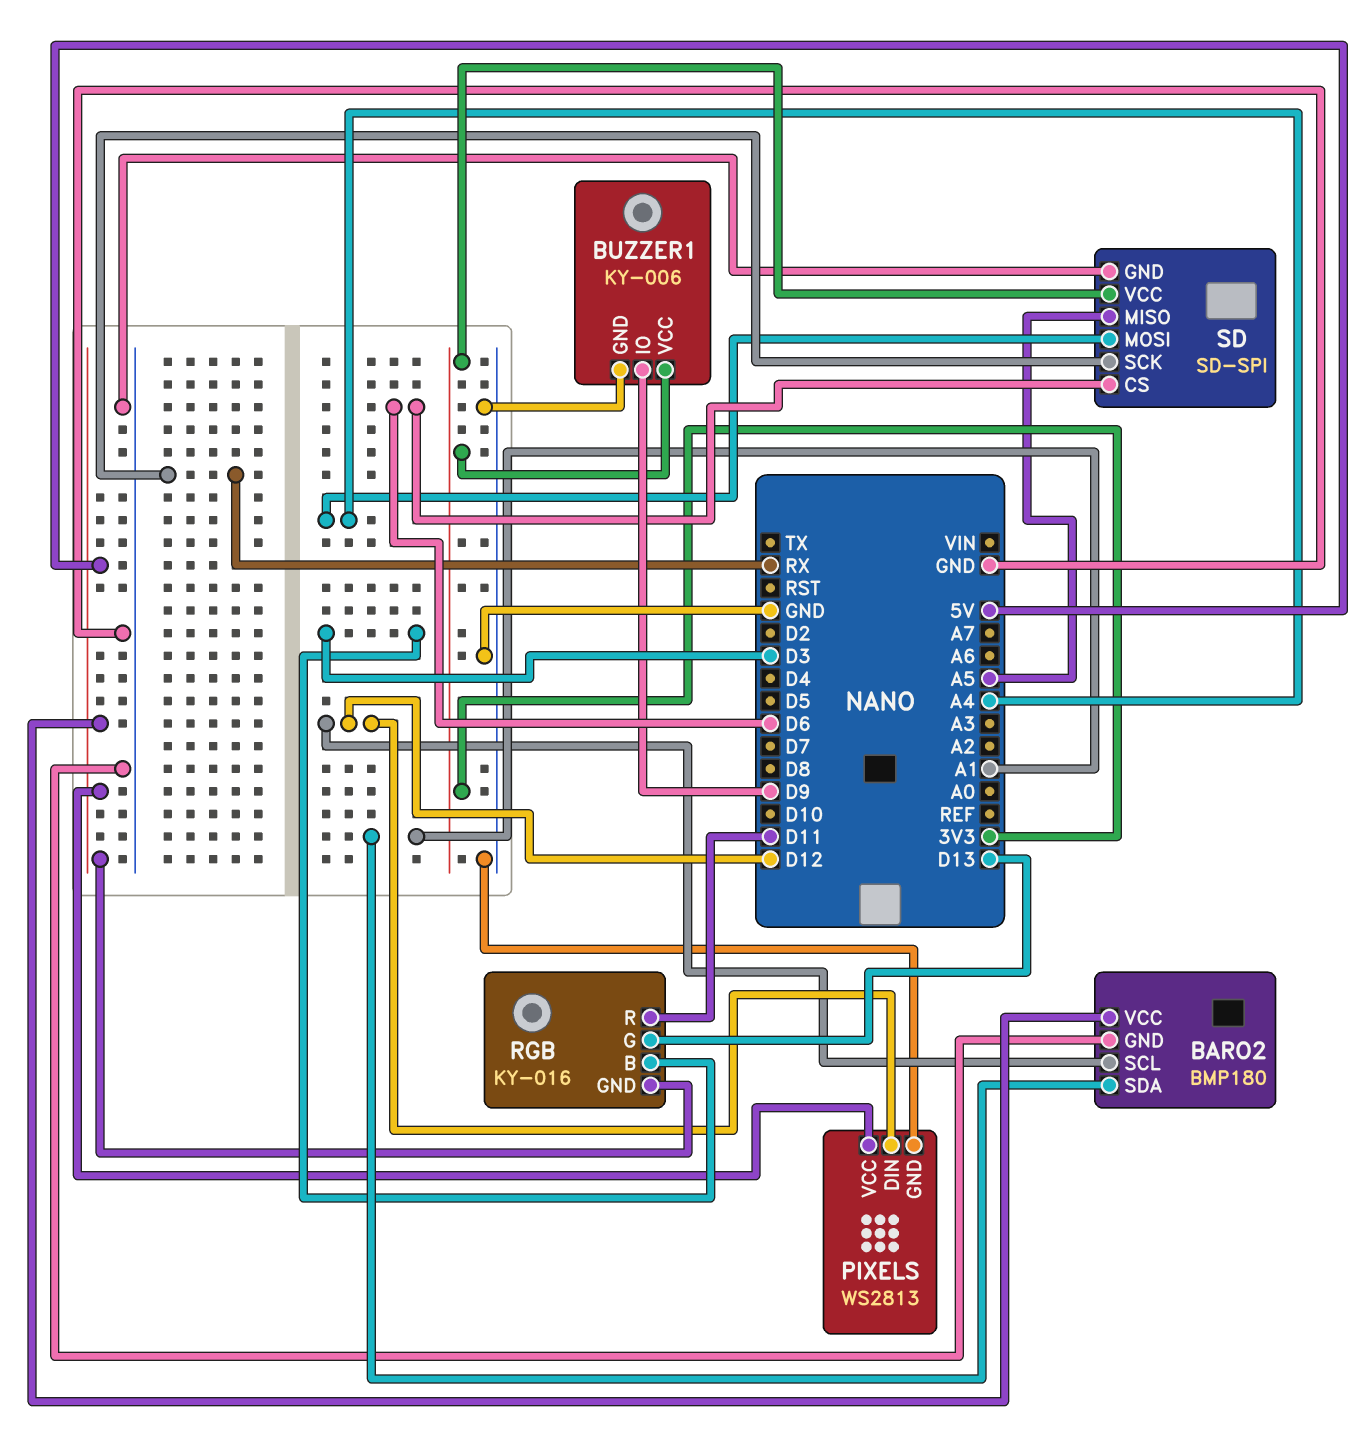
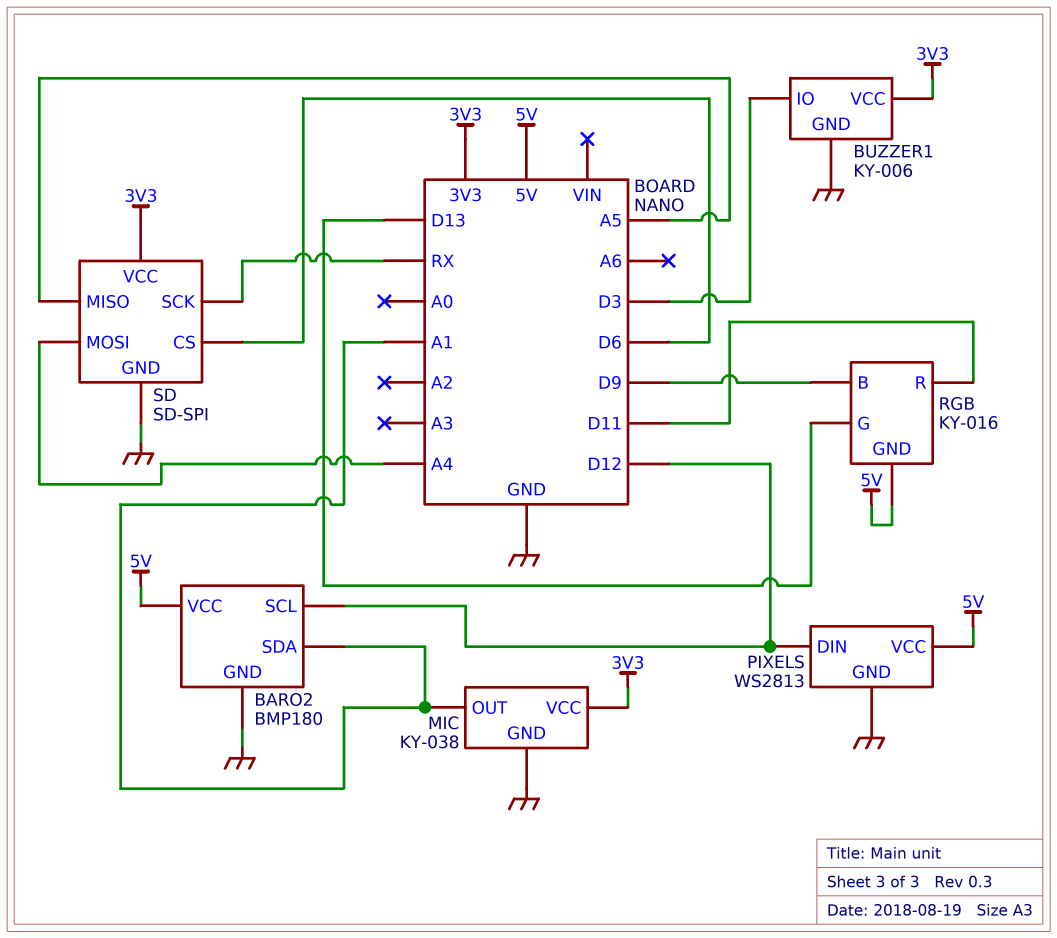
BUZZER1 pin IO: D9 -> D3
MIC: none -> KY-038
MIC pin GND: none -> GND
MIC pin OUT: none -> A1
MIC pin VCC: none -> 3V3
RGB pin B: D3 -> D9

